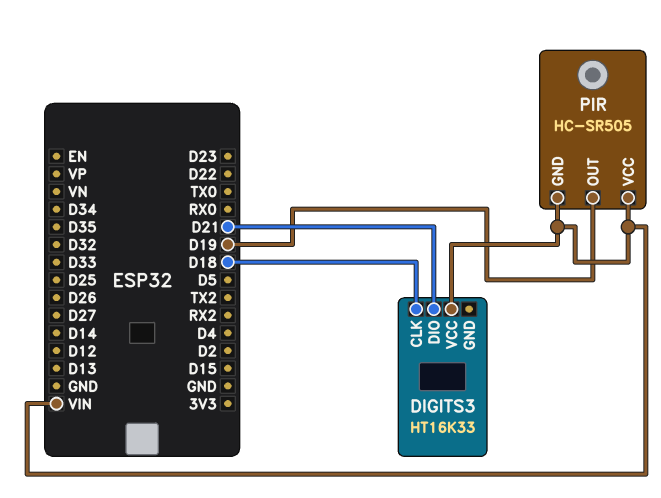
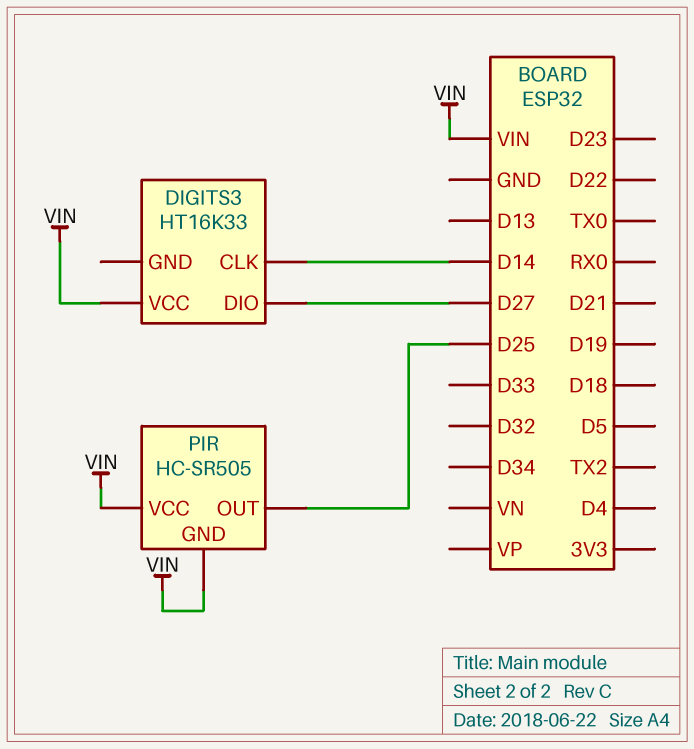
DIGITS3 pin CLK: D18 -> D14
DIGITS3 pin DIO: D21 -> D27
PIR pin OUT: D19 -> D25

